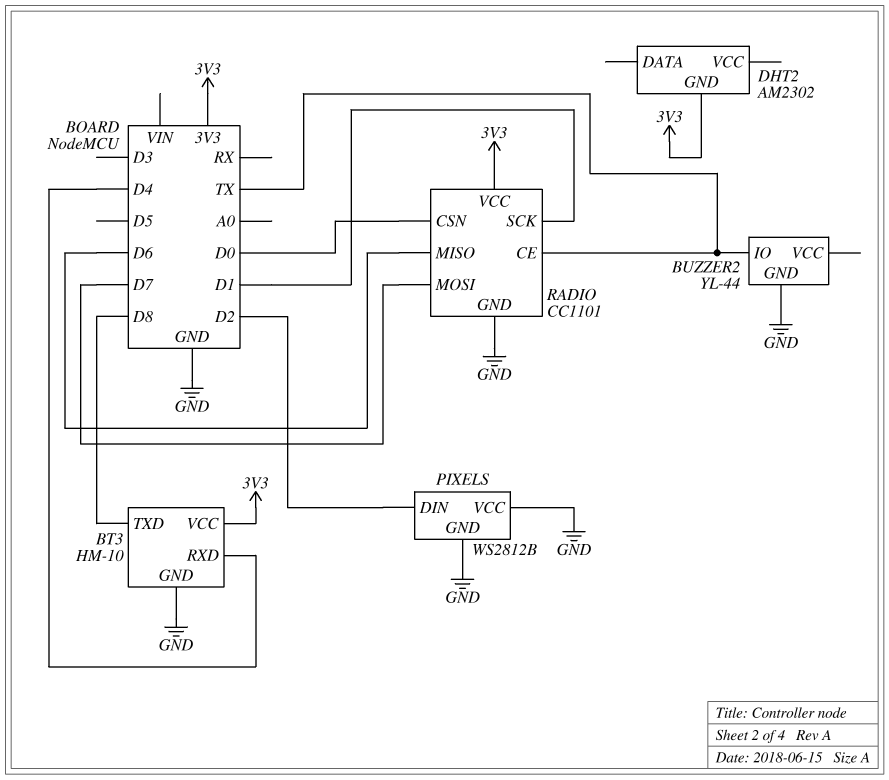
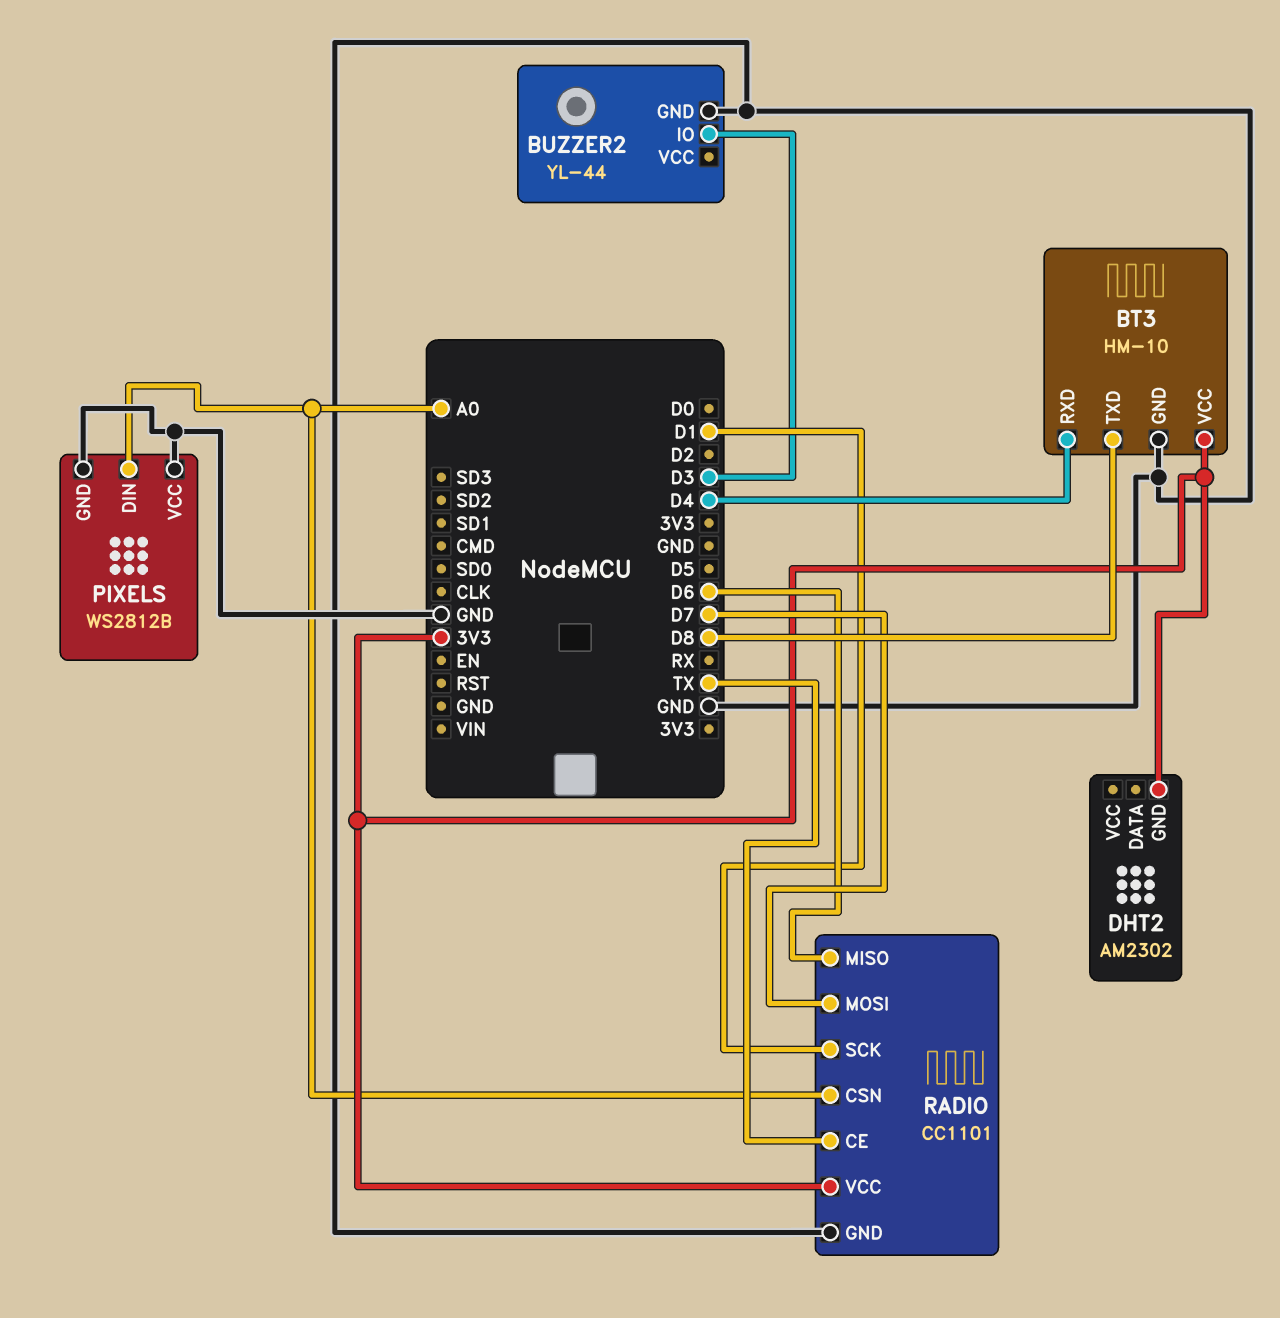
BUZZER2 pin IO: TX -> D3
PIXELS pin DIN: D2 -> A0
RADIO pin CSN: D0 -> A0

